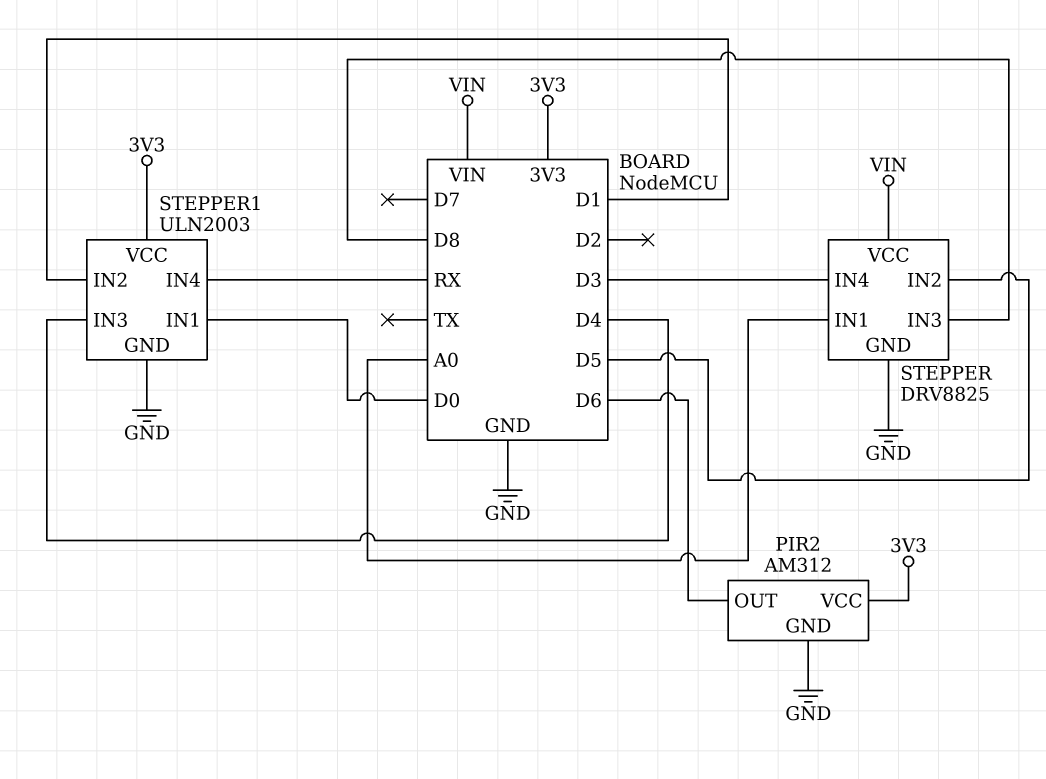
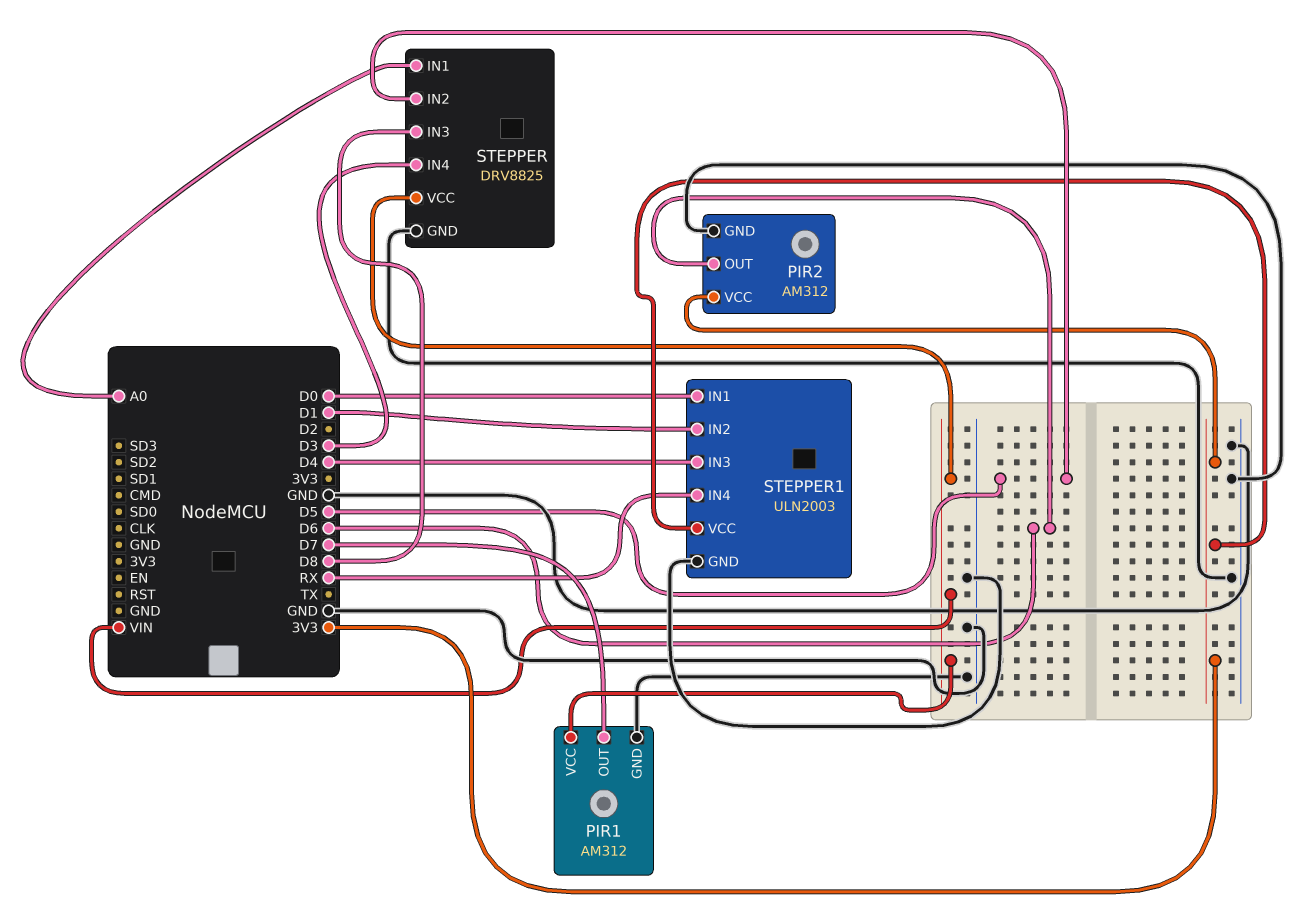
PIR1: none -> AM312
PIR1 pin GND: none -> GND
PIR1 pin OUT: none -> D7
PIR1 pin VCC: none -> VIN

